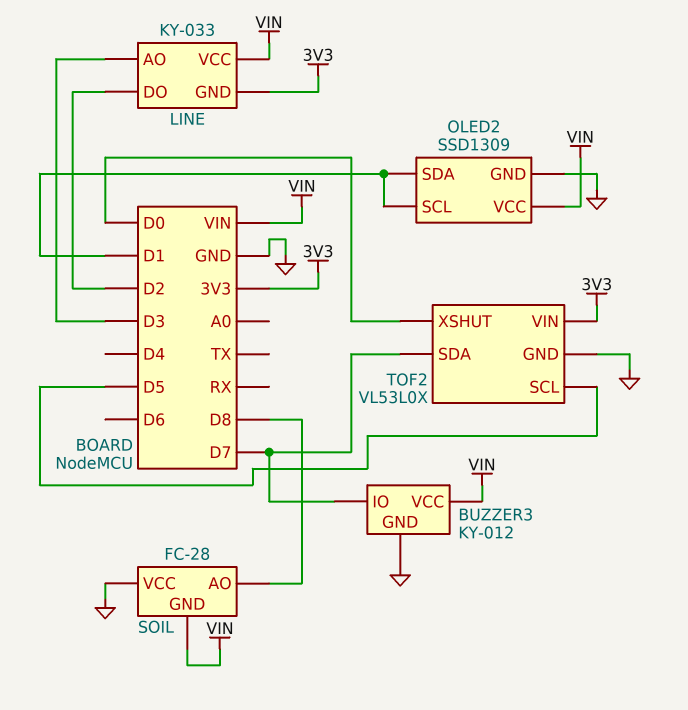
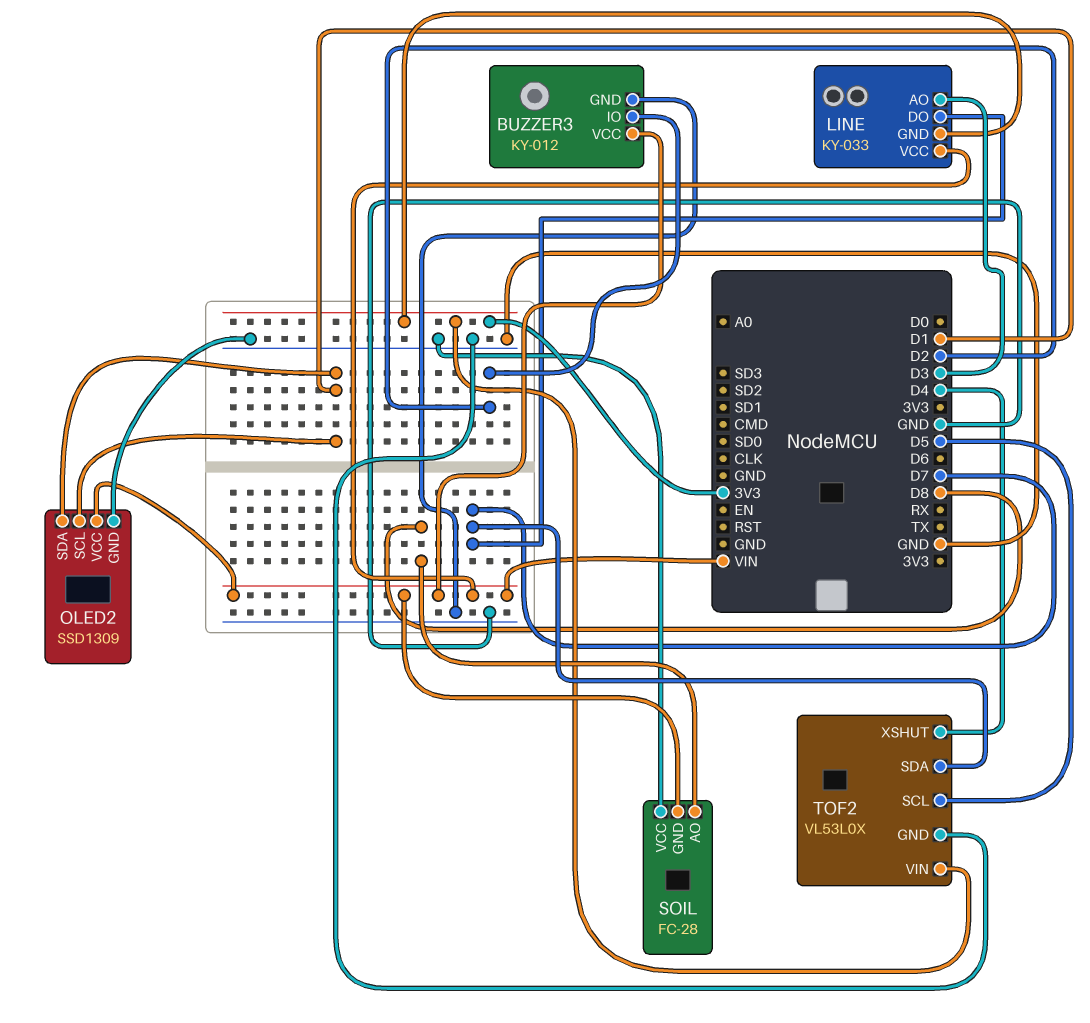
BUZZER3 pin IO: D7 -> D2
LINE pin DO: D2 -> D7
TOF2 pin XSHUT: D0 -> D4

